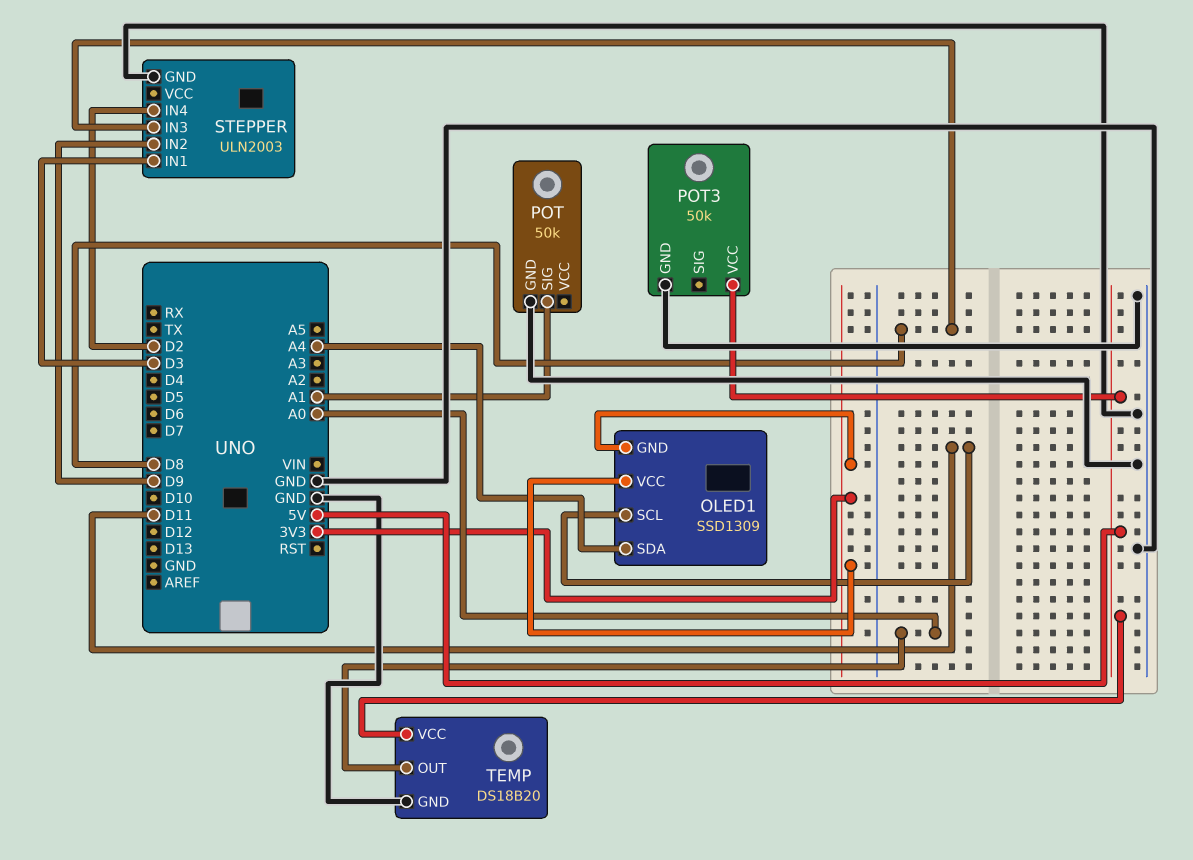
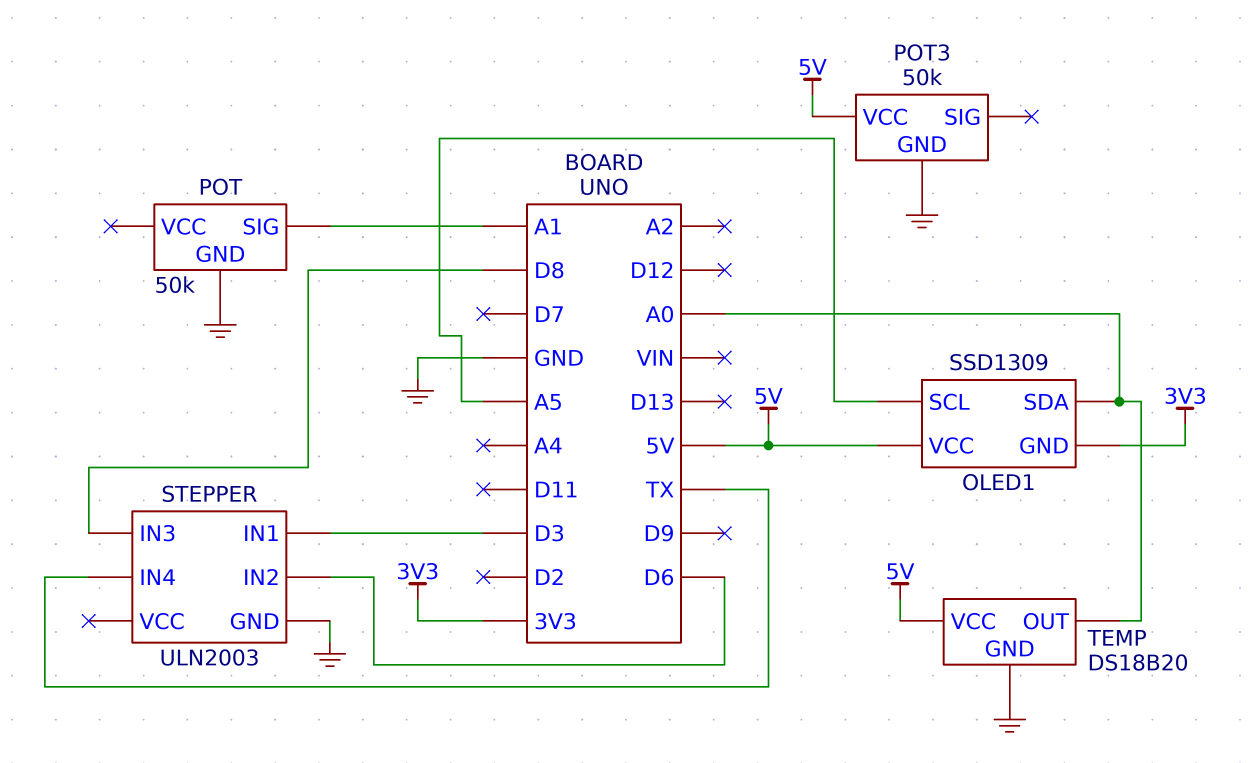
OLED1 pin SCL: D11 -> A5
OLED1 pin SDA: A4 -> A0
OLED1 pin VCC: 3V3 -> 5V
STEPPER pin IN2: D9 -> D6
STEPPER pin IN4: D2 -> TX

